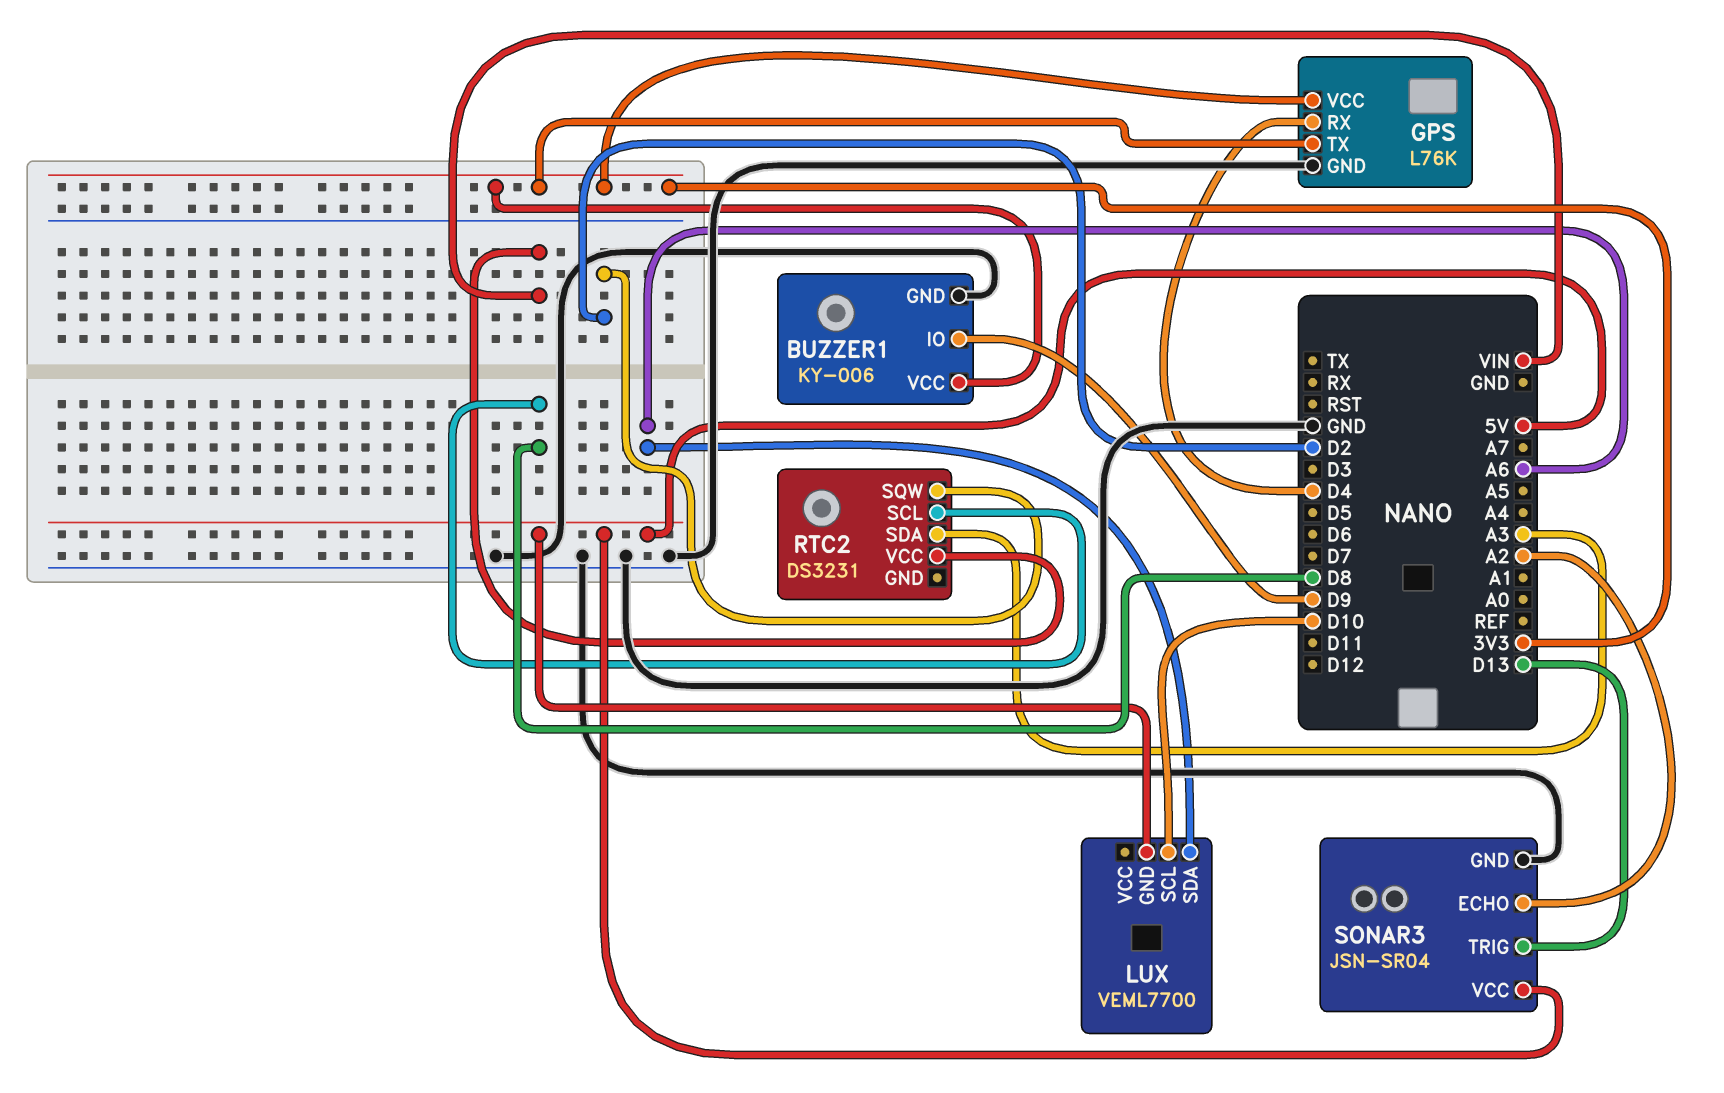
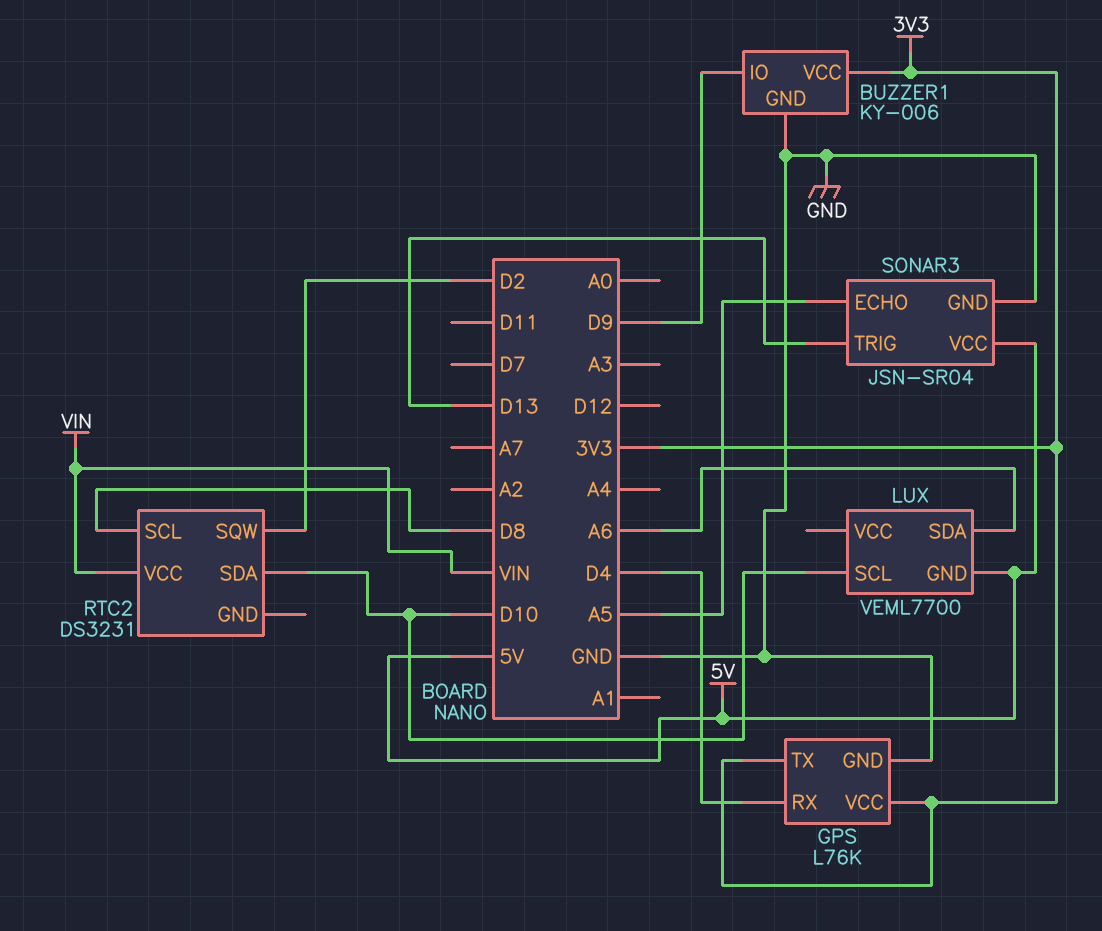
RTC2 pin SDA: A3 -> D10
SONAR3 pin ECHO: A2 -> A5

